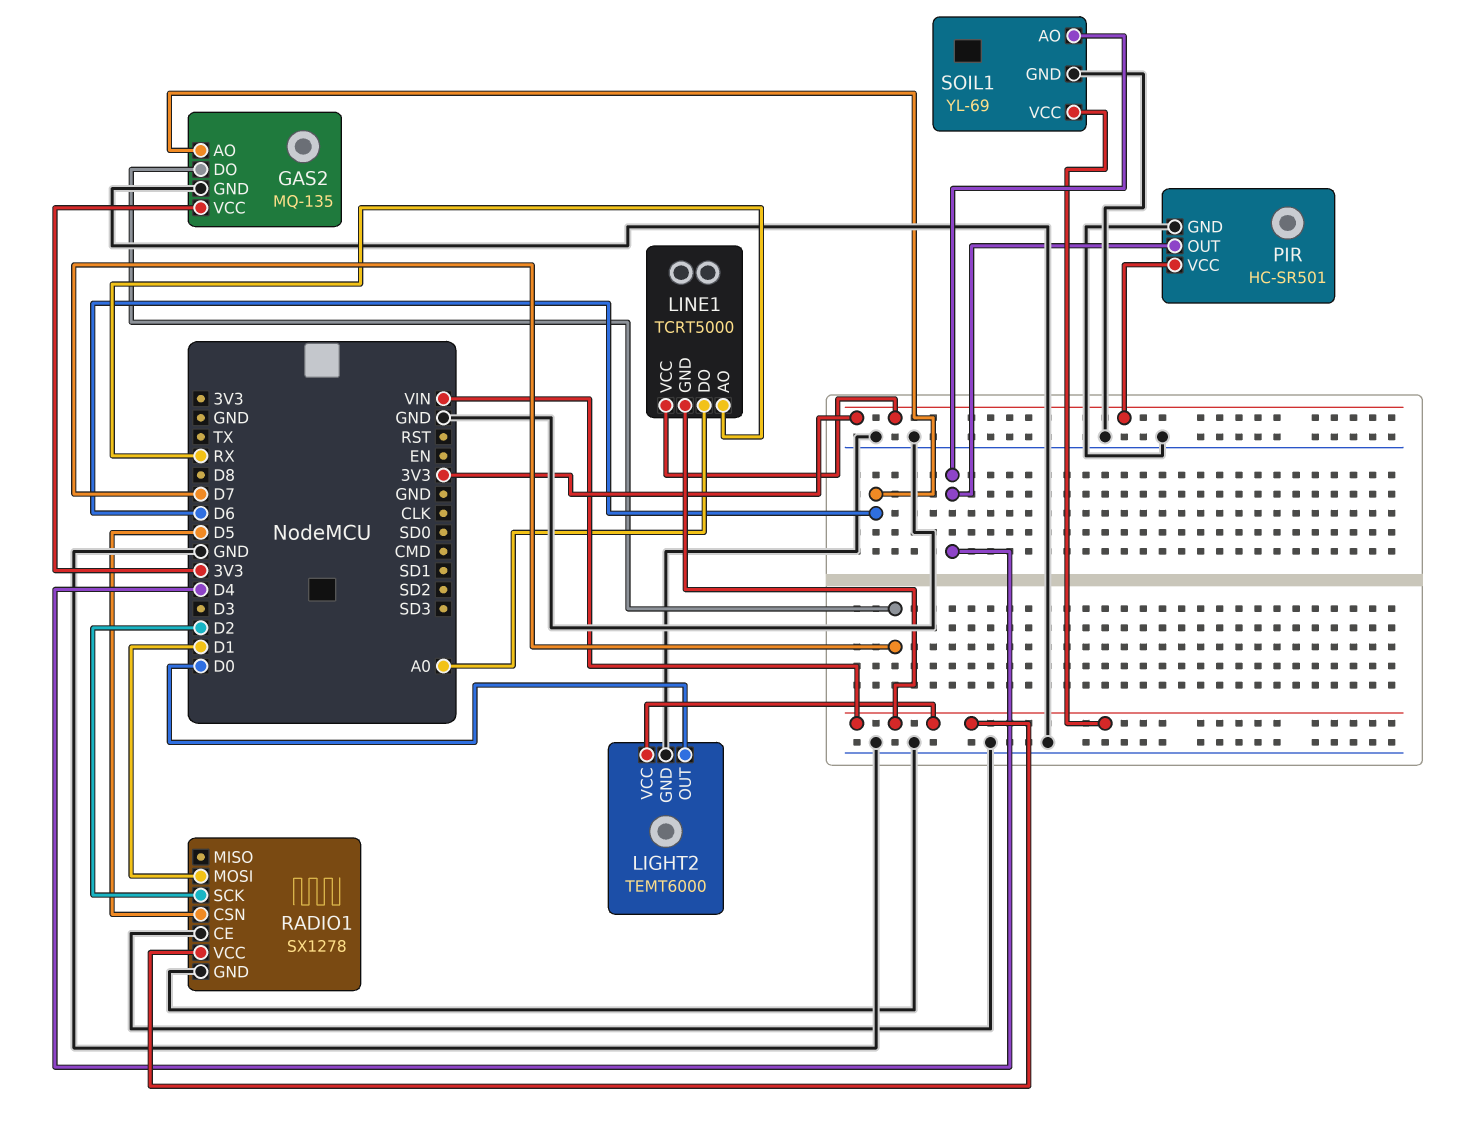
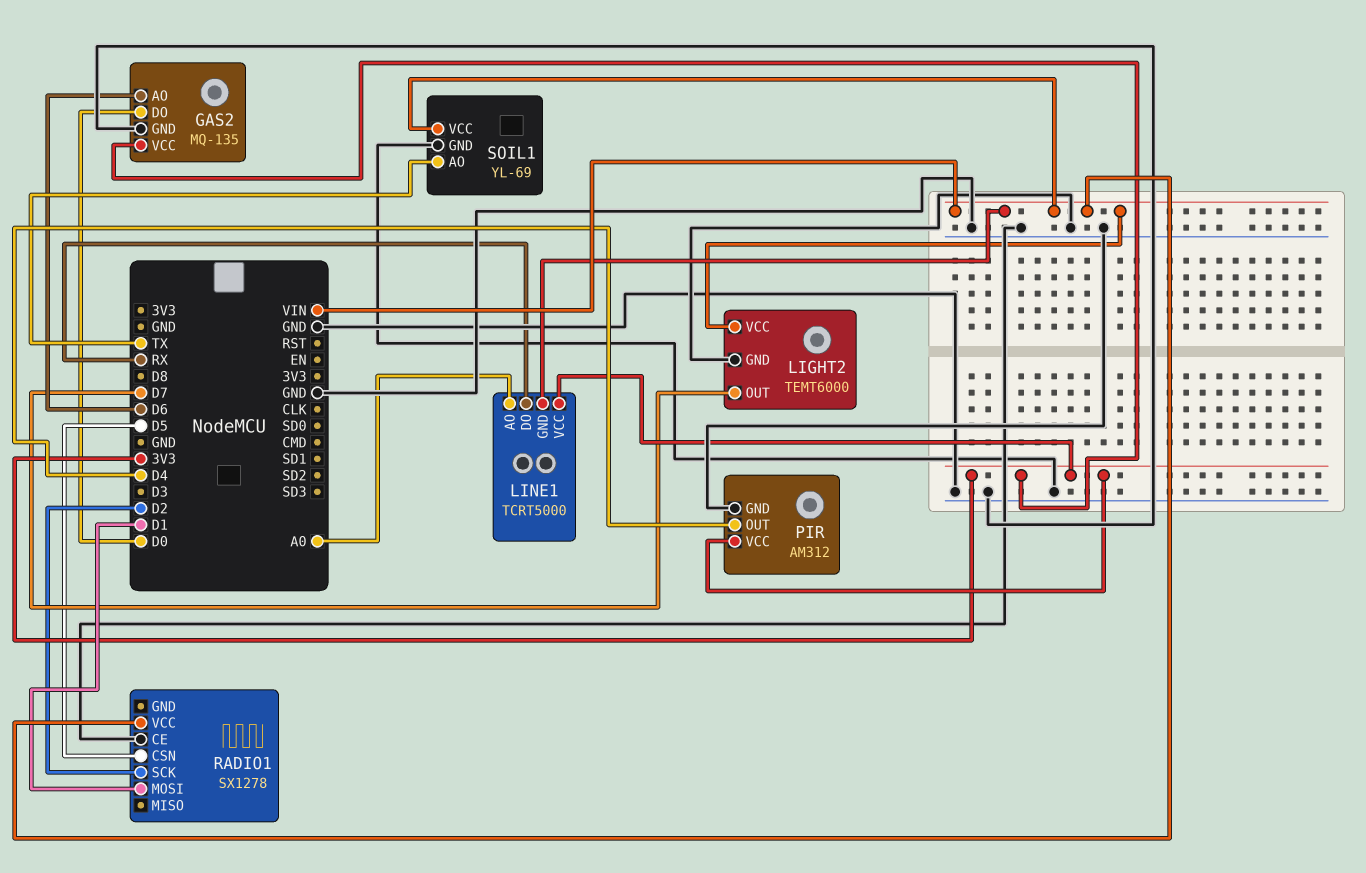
GAS2 pin DO: D7 -> D0
LIGHT2 pin OUT: D0 -> D7
LINE1 pin AO: RX -> A0
LINE1 pin DO: A0 -> RX
PIR: HC-SR501 -> AM312
RADIO1 pin GND: GND -> none
SOIL1 pin AO: D4 -> TX

